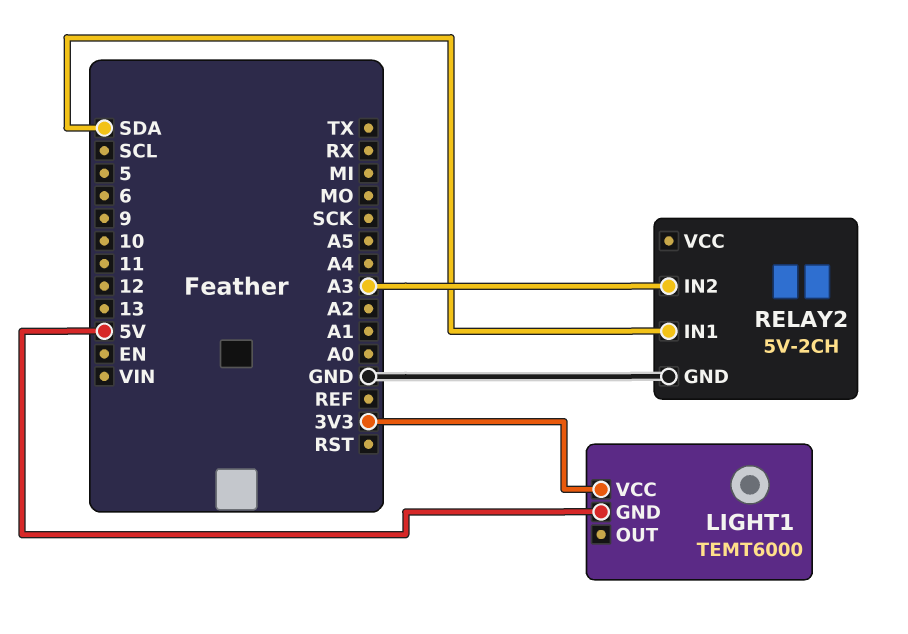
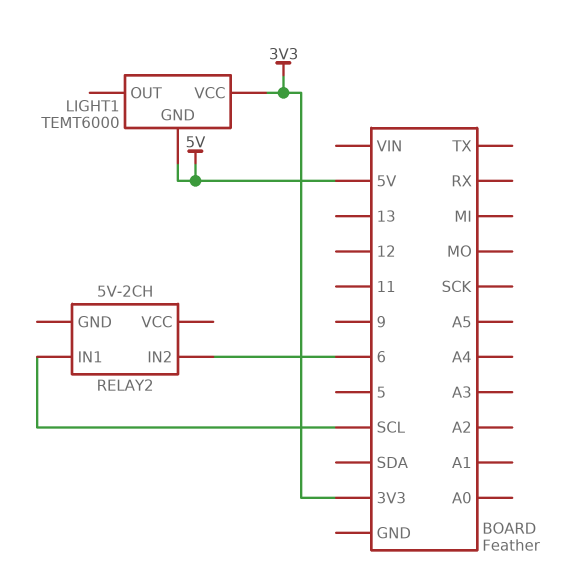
RELAY2 pin GND: GND -> none
RELAY2 pin IN1: SDA -> SCL
RELAY2 pin IN2: A3 -> 6

